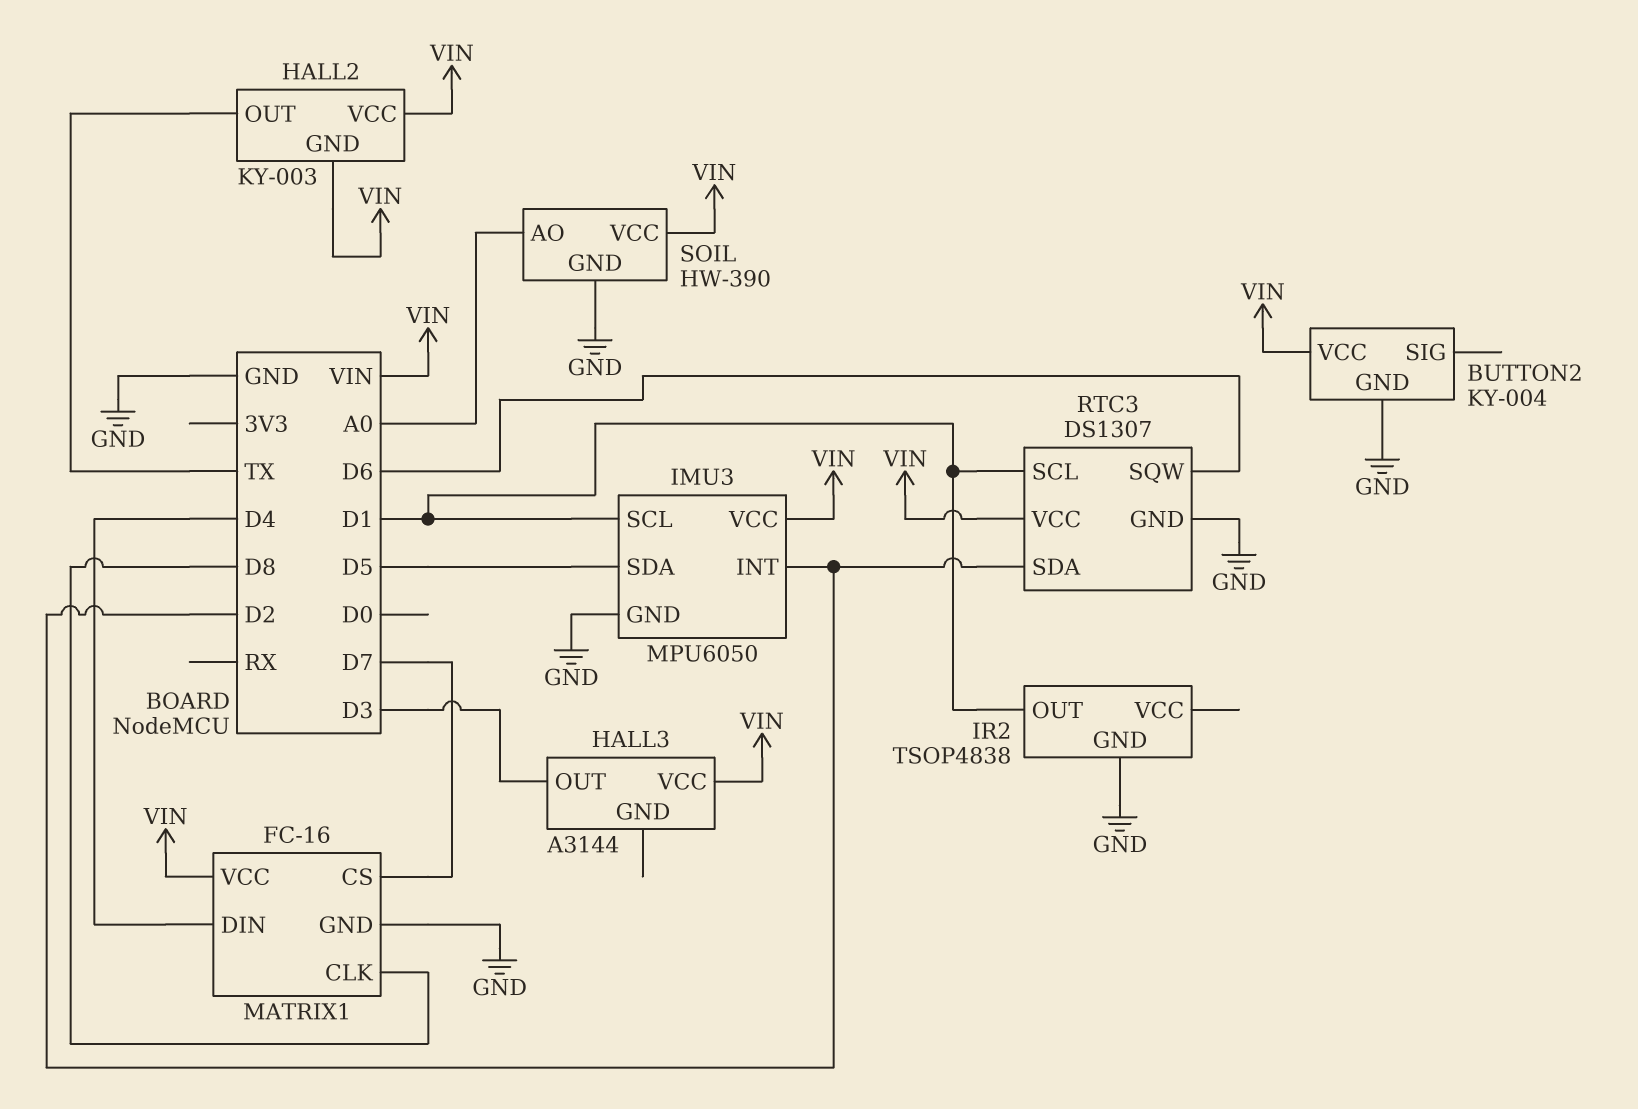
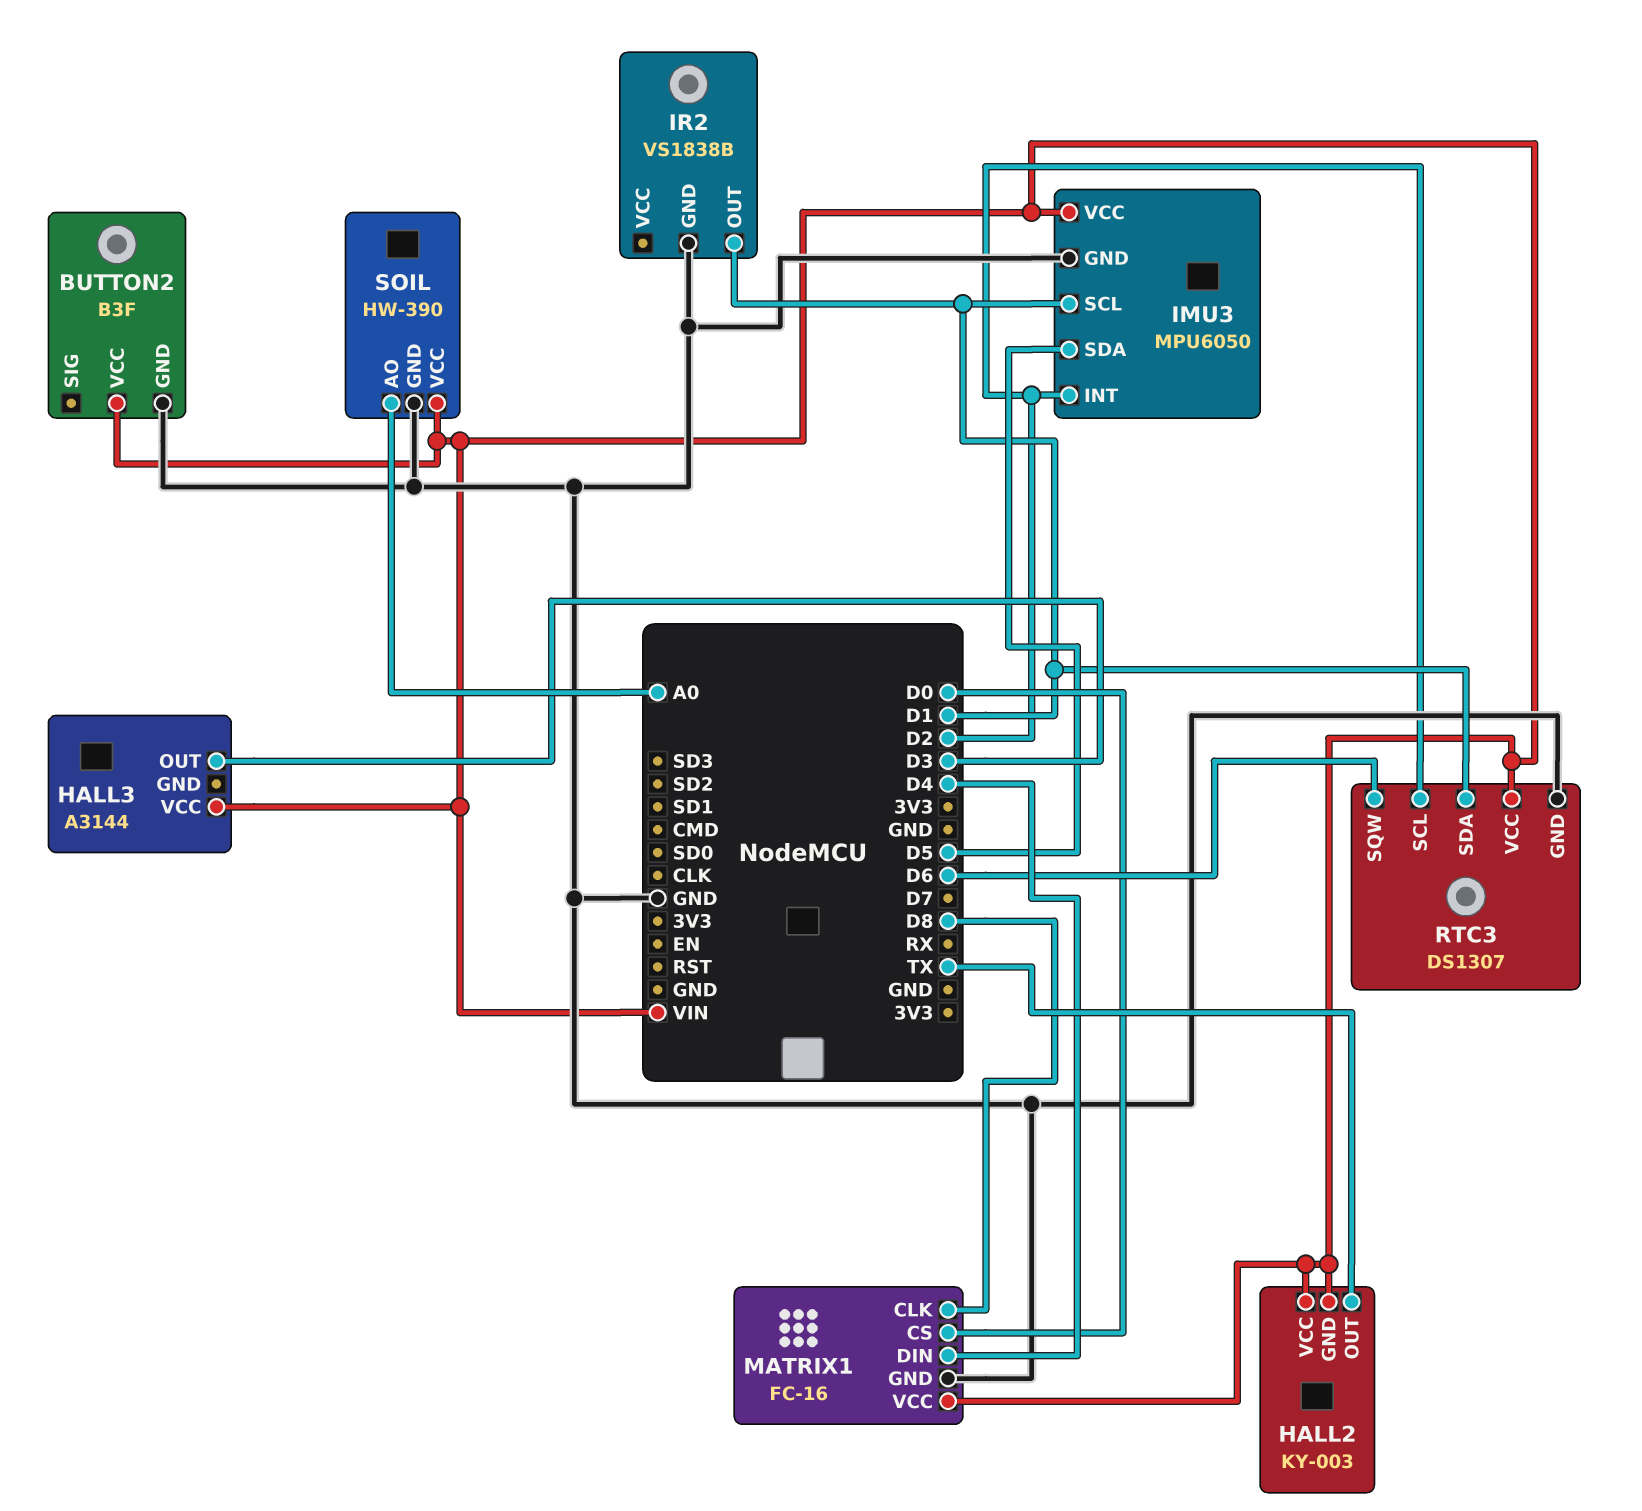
BUTTON2: KY-004 -> B3F
IR2: TSOP4838 -> VS1838B
MATRIX1 pin CS: D7 -> D0
RTC3 pin SCL: D1 -> D2
RTC3 pin SDA: D2 -> D1

